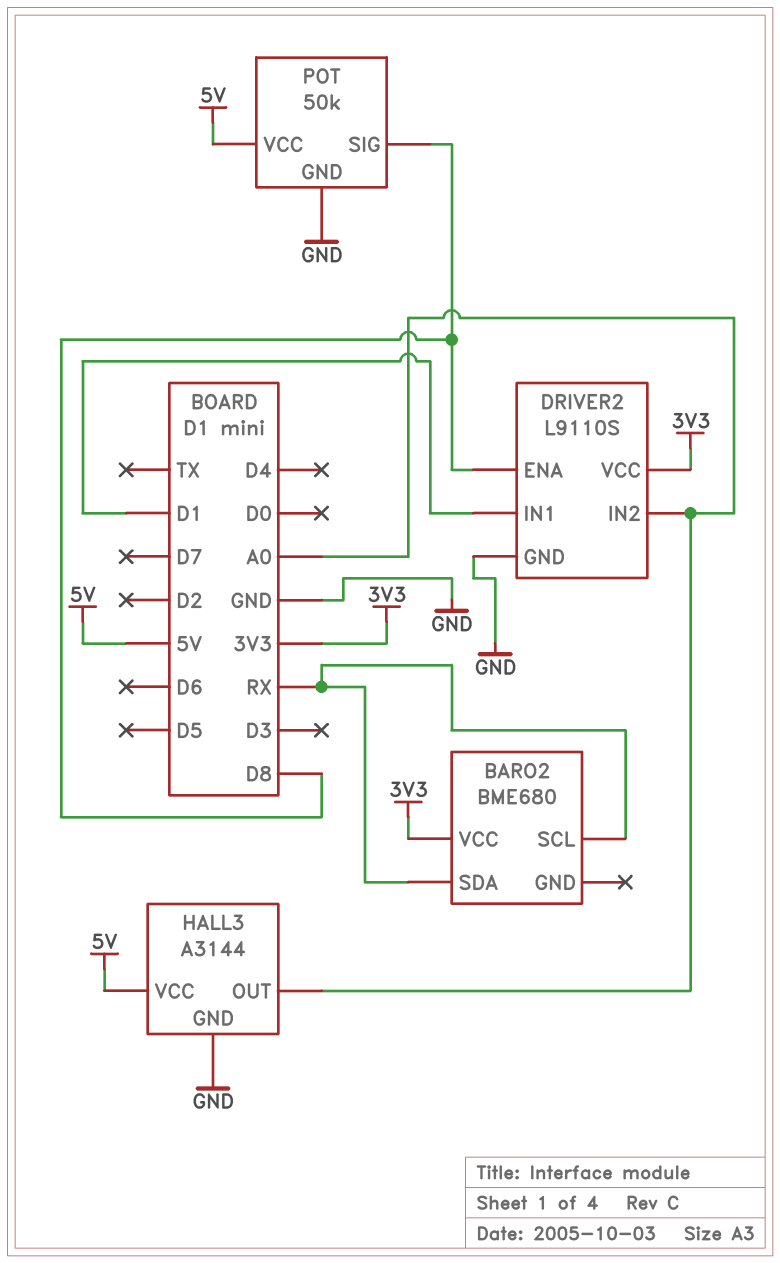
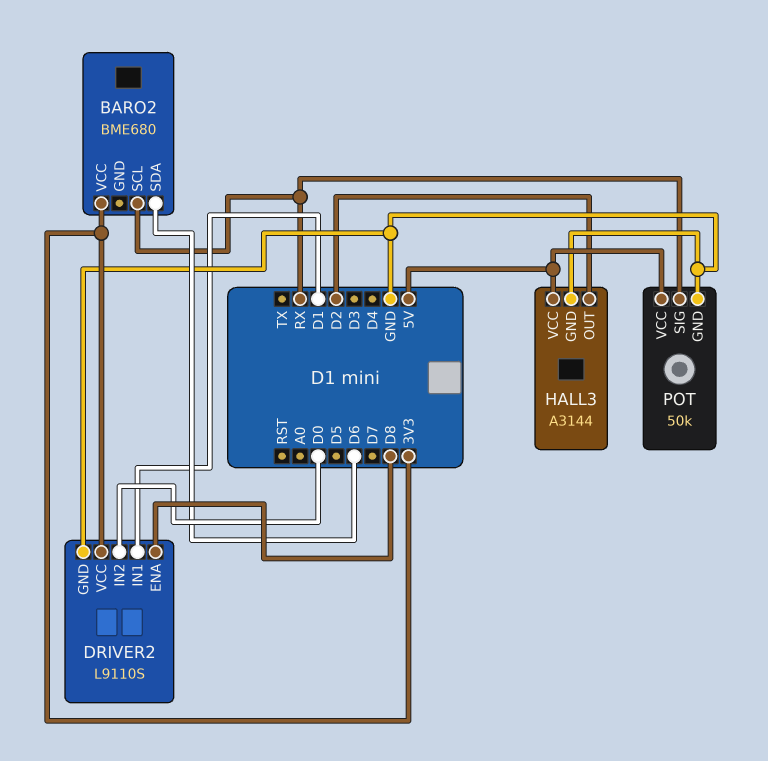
BARO2 pin SDA: RX -> D6
DRIVER2 pin IN2: A0 -> D0
HALL3 pin OUT: A0 -> D2
POT pin SIG: D8 -> RX

